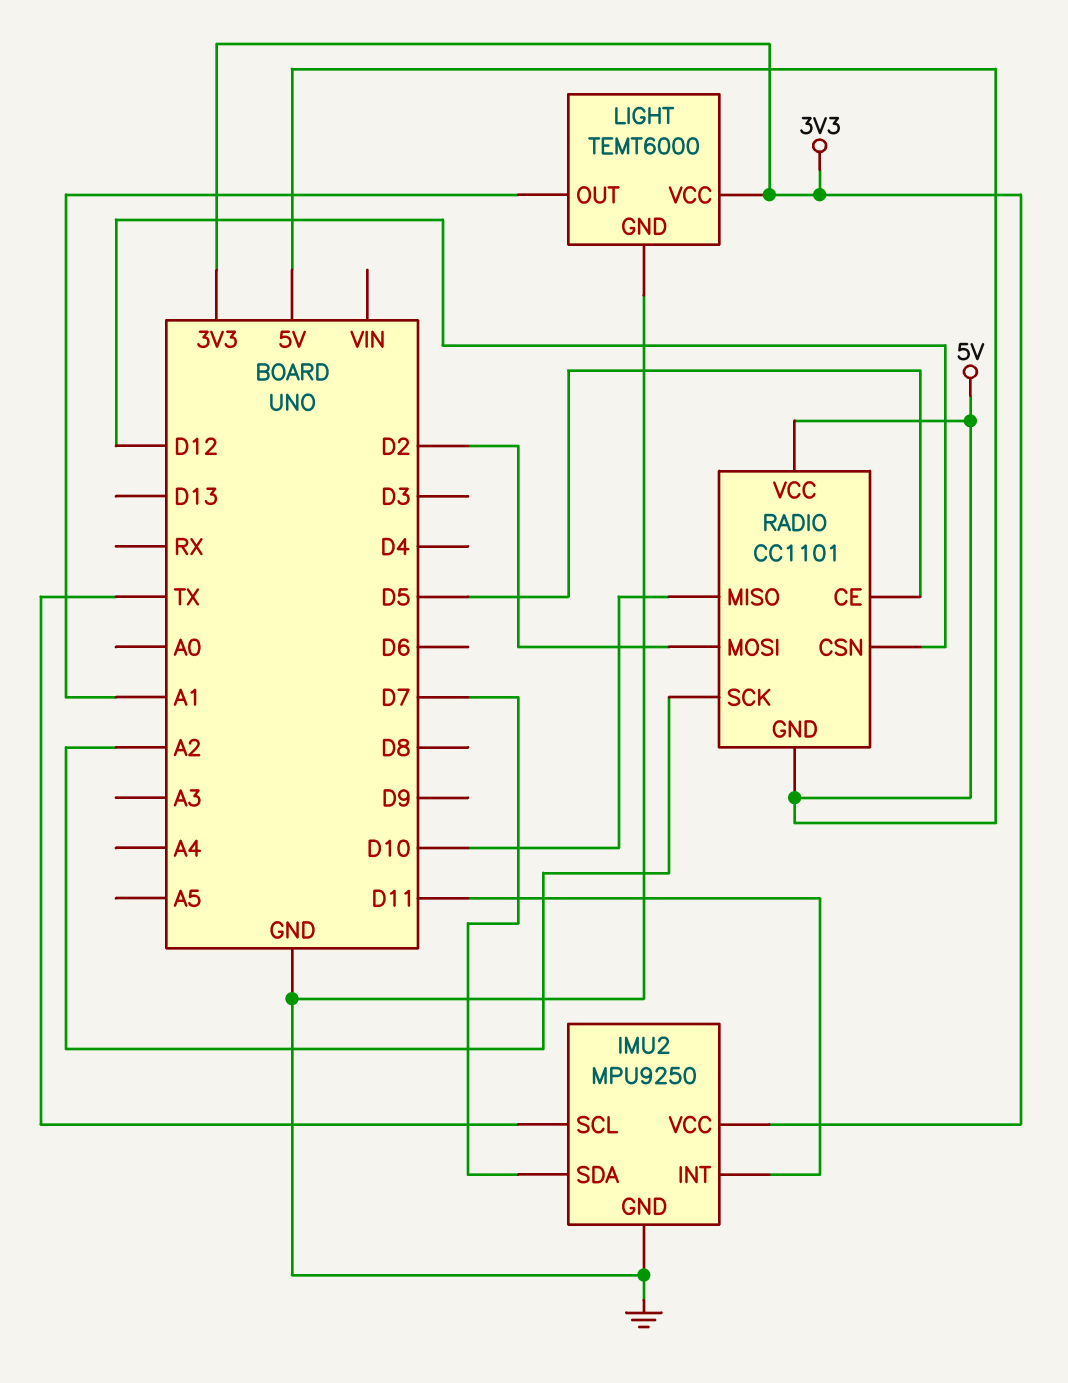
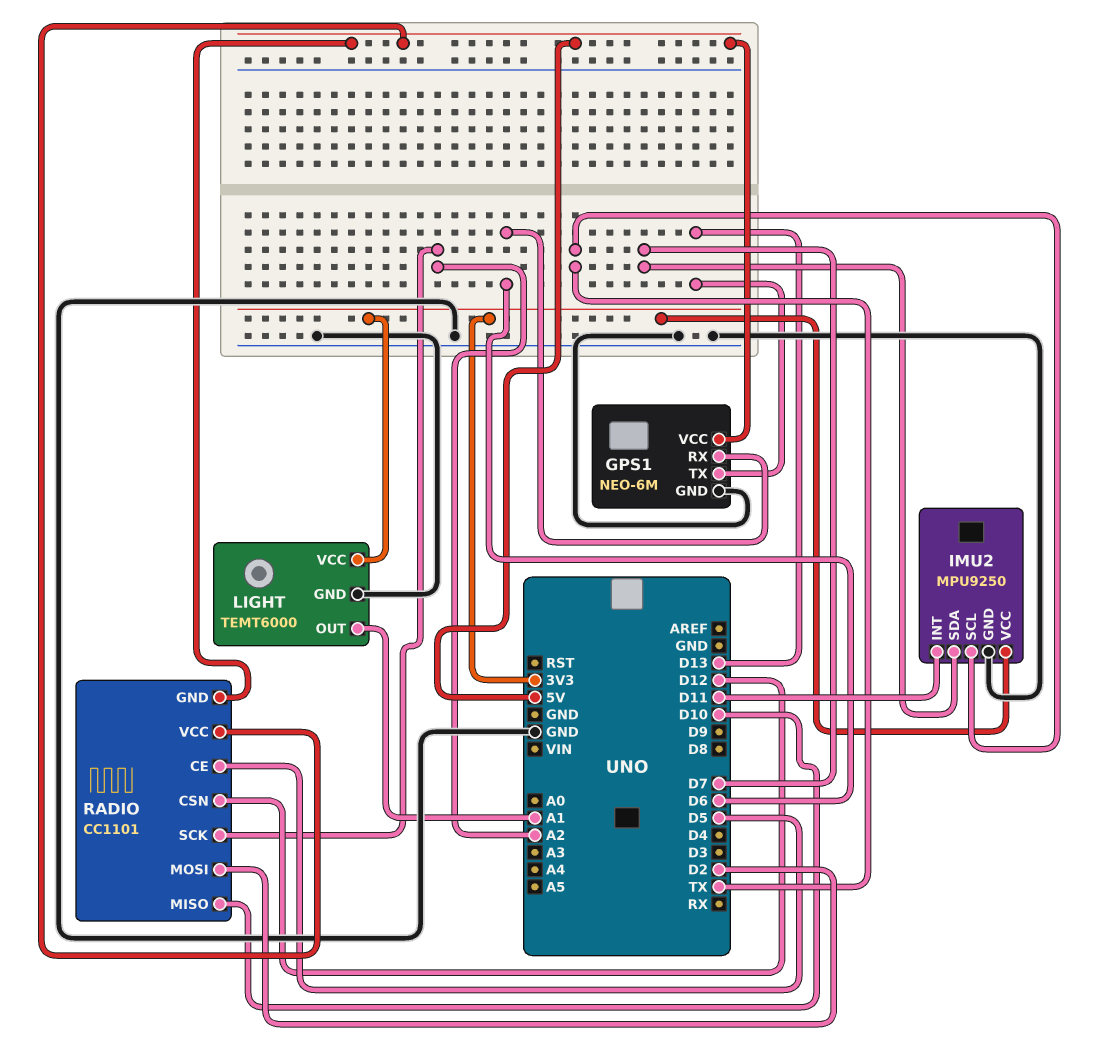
GPS1: none -> NEO-6M
GPS1 pin GND: none -> GND
GPS1 pin RX: none -> D6
GPS1 pin TX: none -> D13
GPS1 pin VCC: none -> 5V

